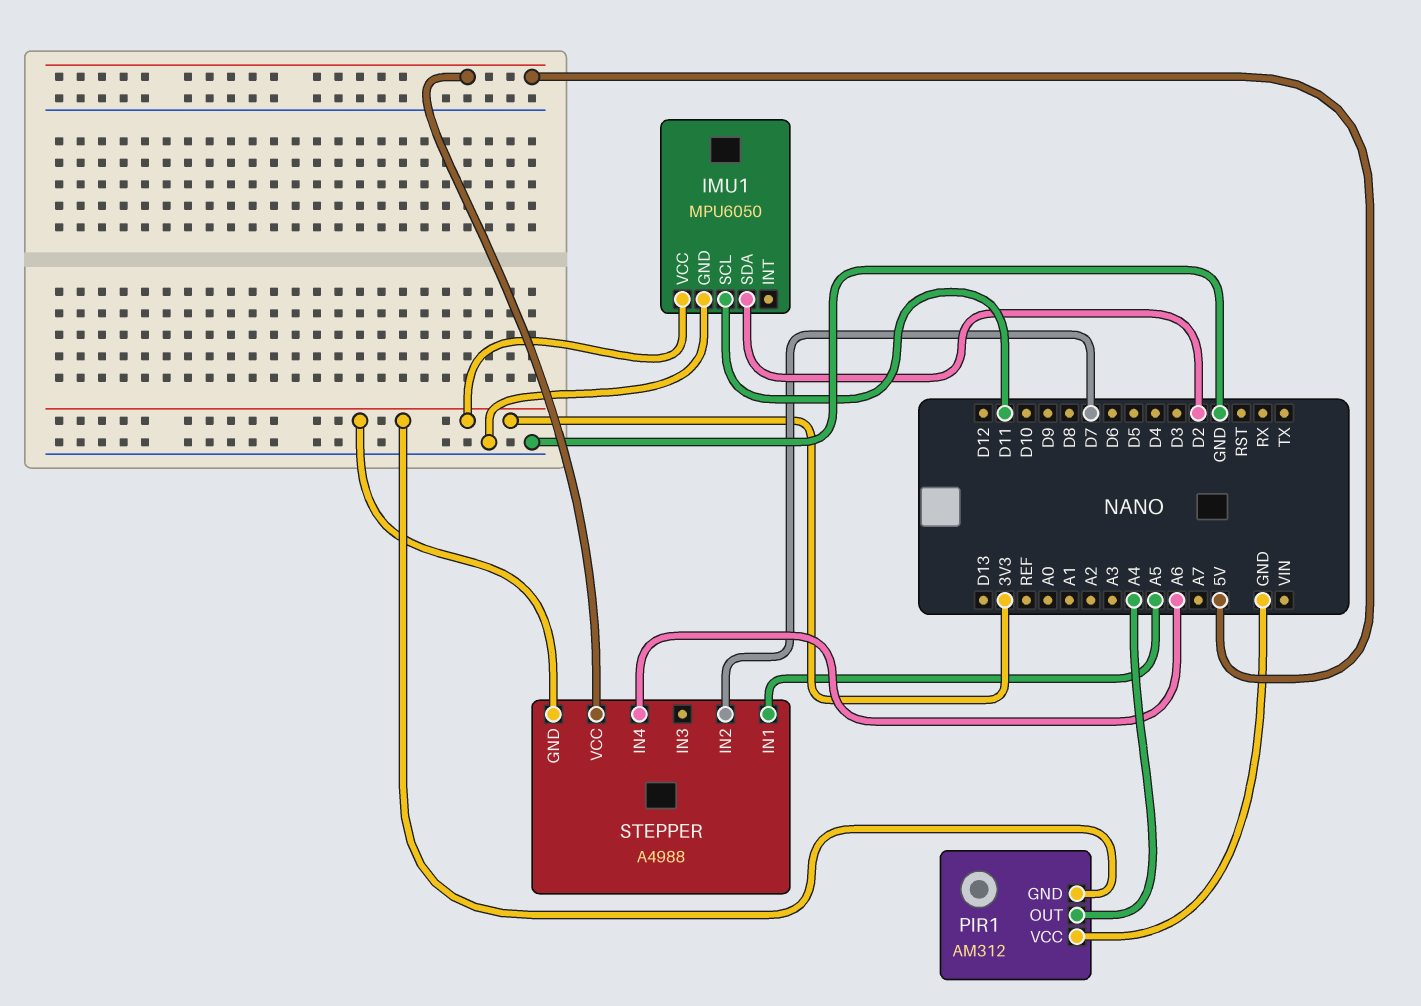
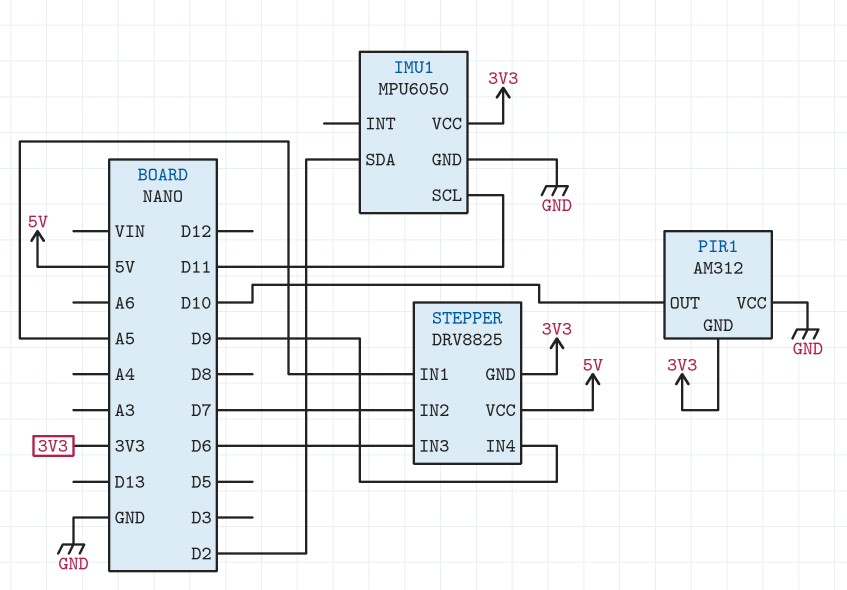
PIR1 pin OUT: A4 -> D10
STEPPER: A4988 -> DRV8825
STEPPER pin IN3: none -> D6
STEPPER pin IN4: A6 -> D9

